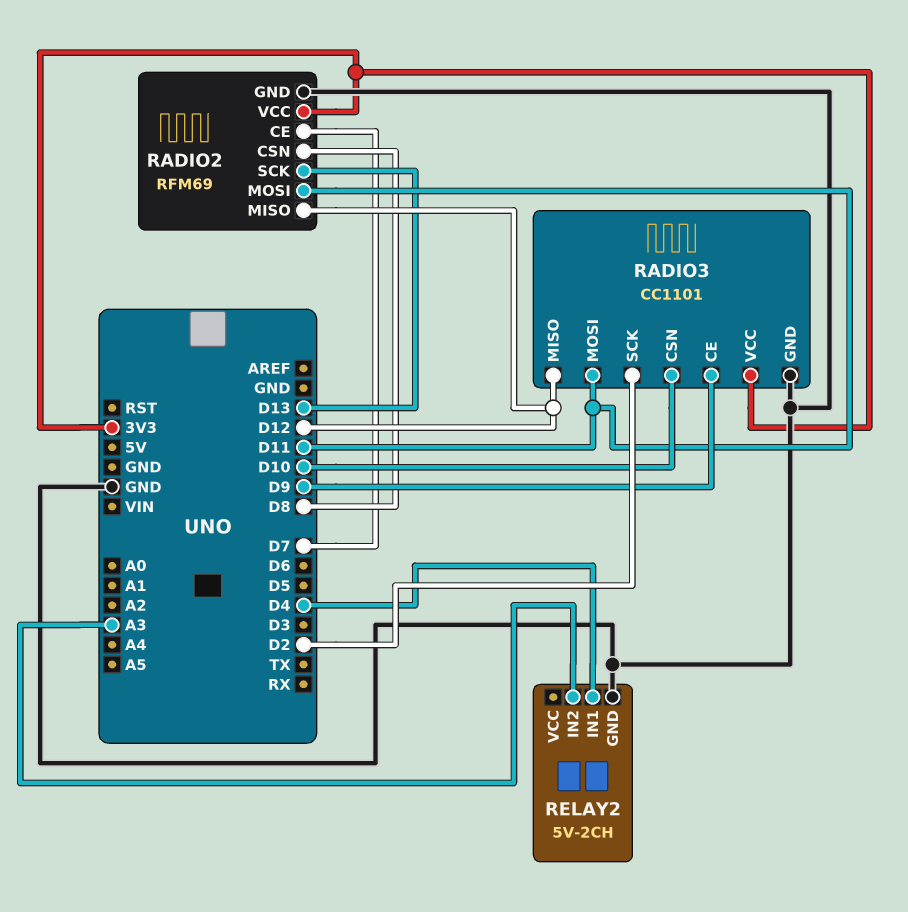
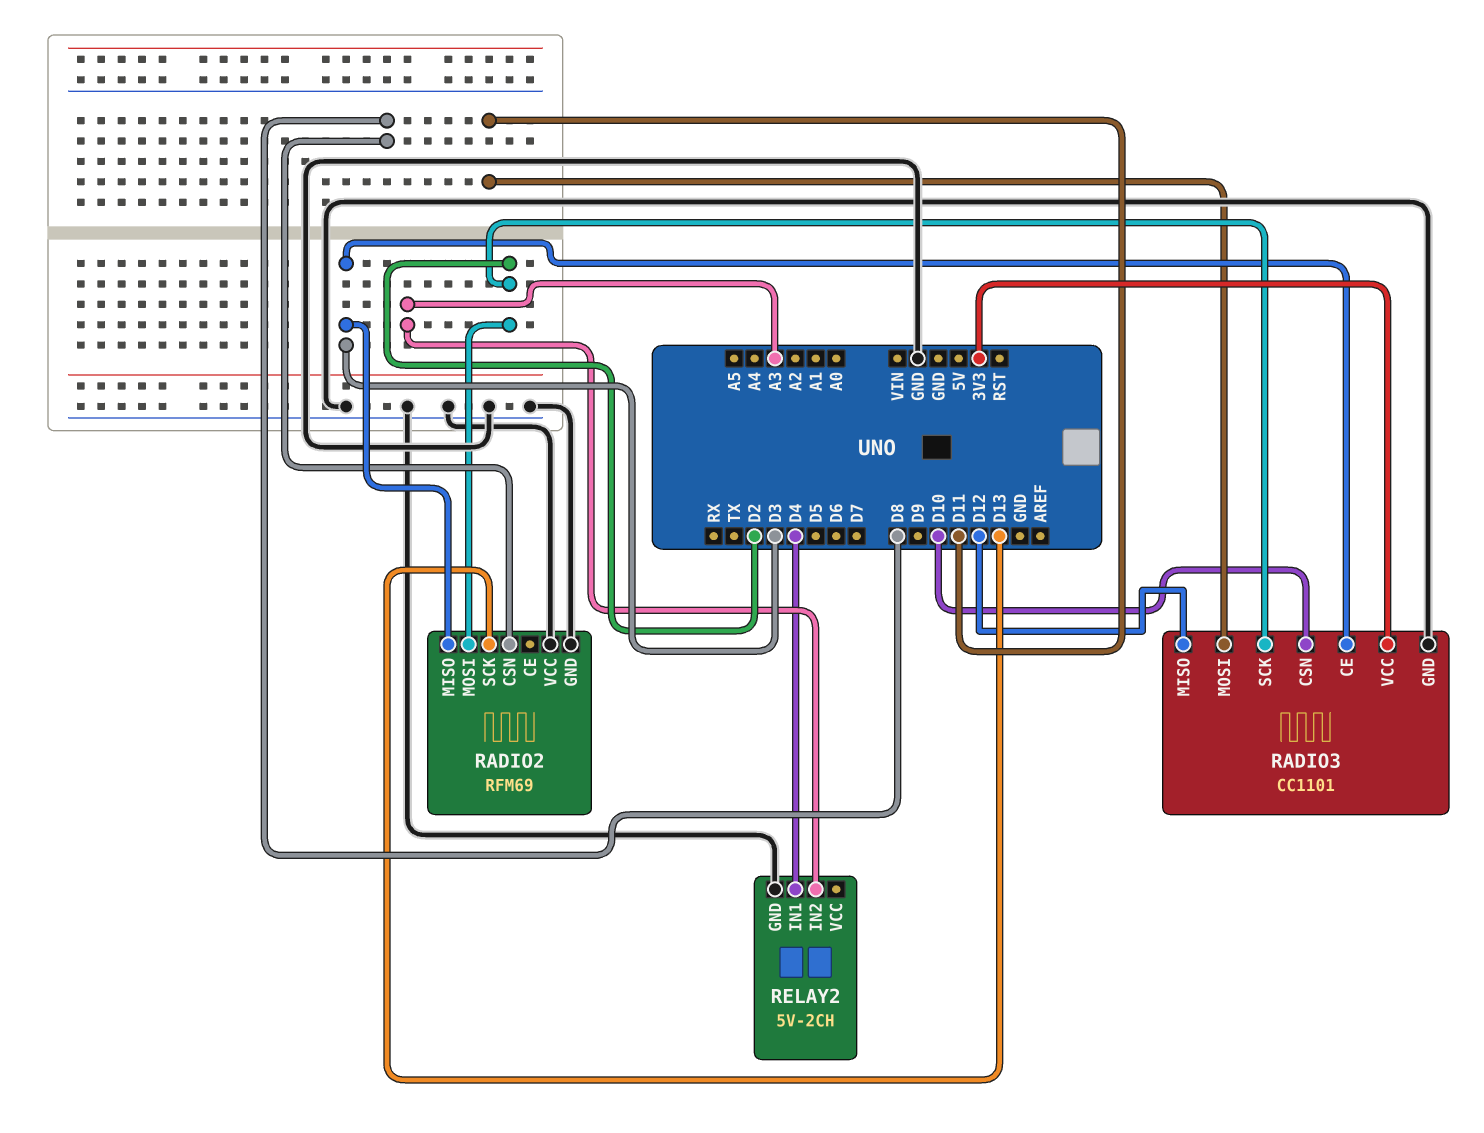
RADIO2 pin CE: D7 -> none
RADIO2 pin MISO: D12 -> D3
RADIO2 pin MOSI: D11 -> D2
RADIO2 pin VCC: 3V3 -> GND
RADIO3 pin CE: D9 -> D3

